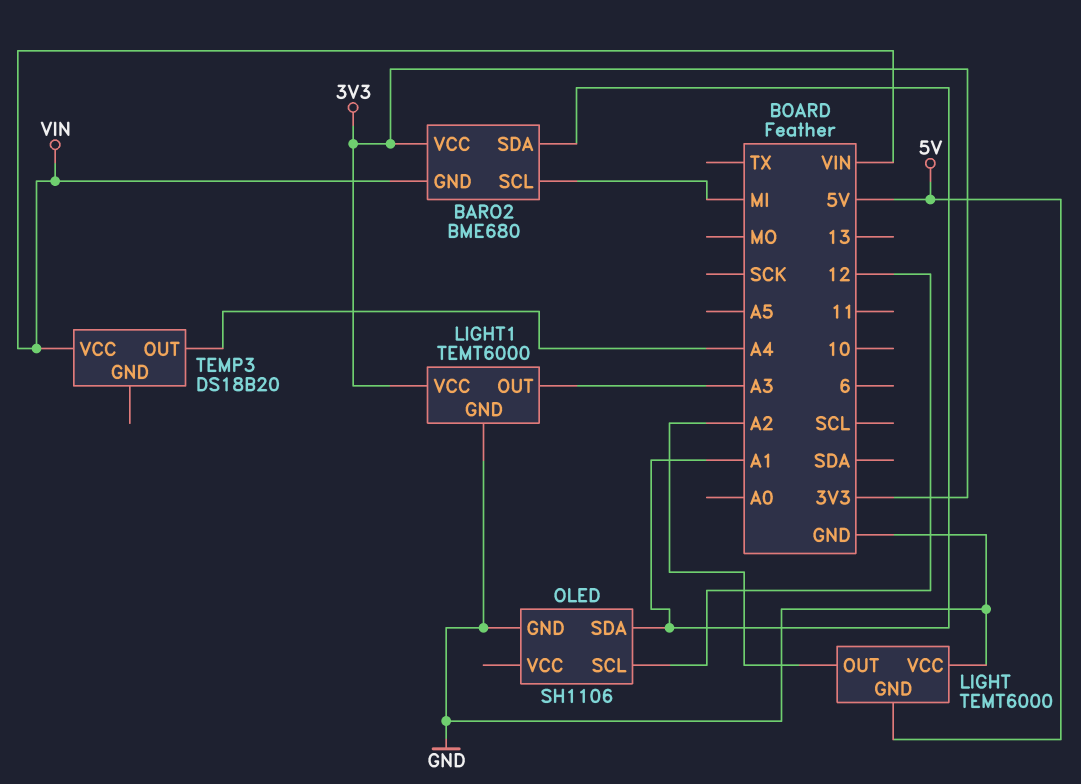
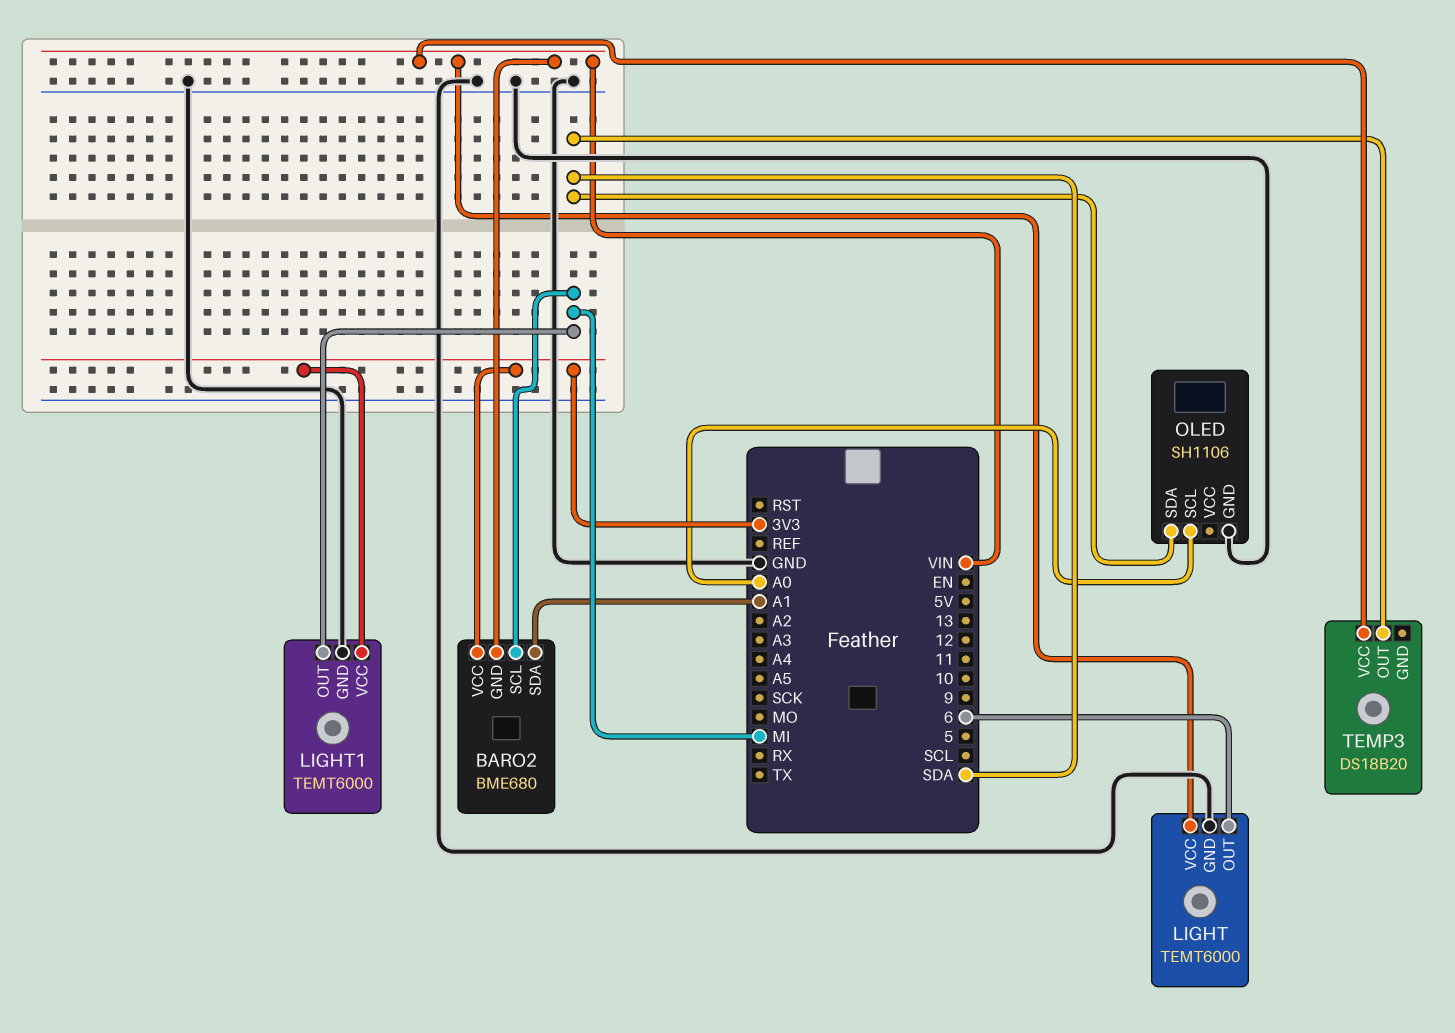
LIGHT pin GND: 5V -> GND
LIGHT pin OUT: A2 -> 6
LIGHT pin VCC: GND -> VIN
LIGHT1 pin OUT: A3 -> MI
OLED pin SCL: 12 -> A0
OLED pin SDA: A1 -> SDA
TEMP3 pin OUT: A4 -> SDA

